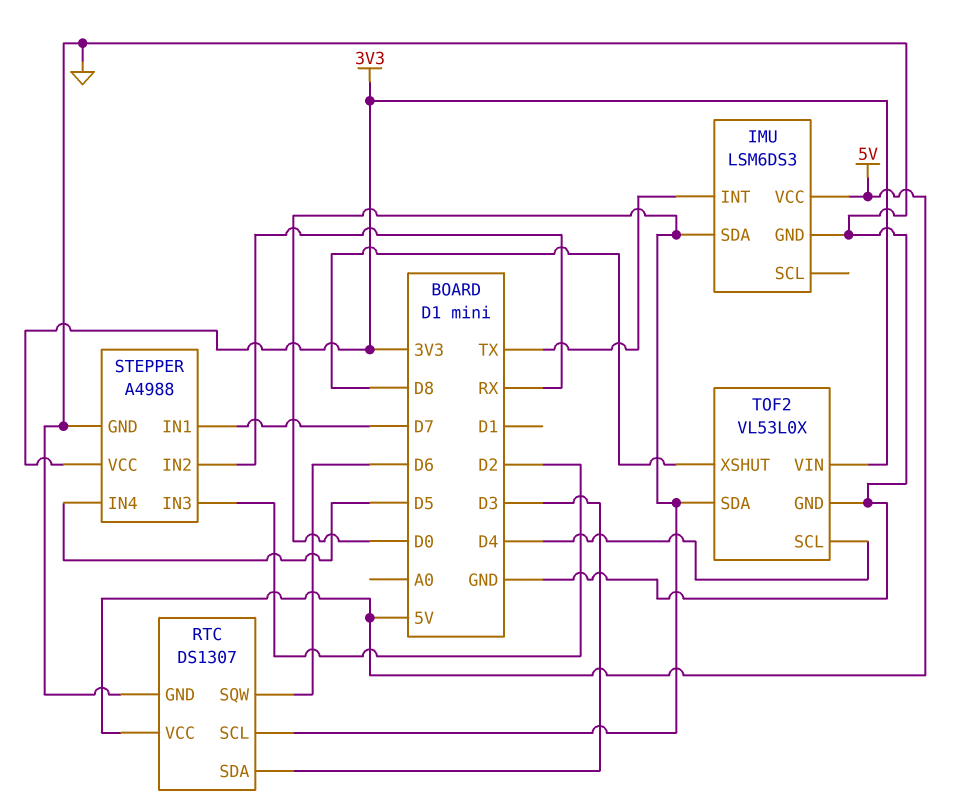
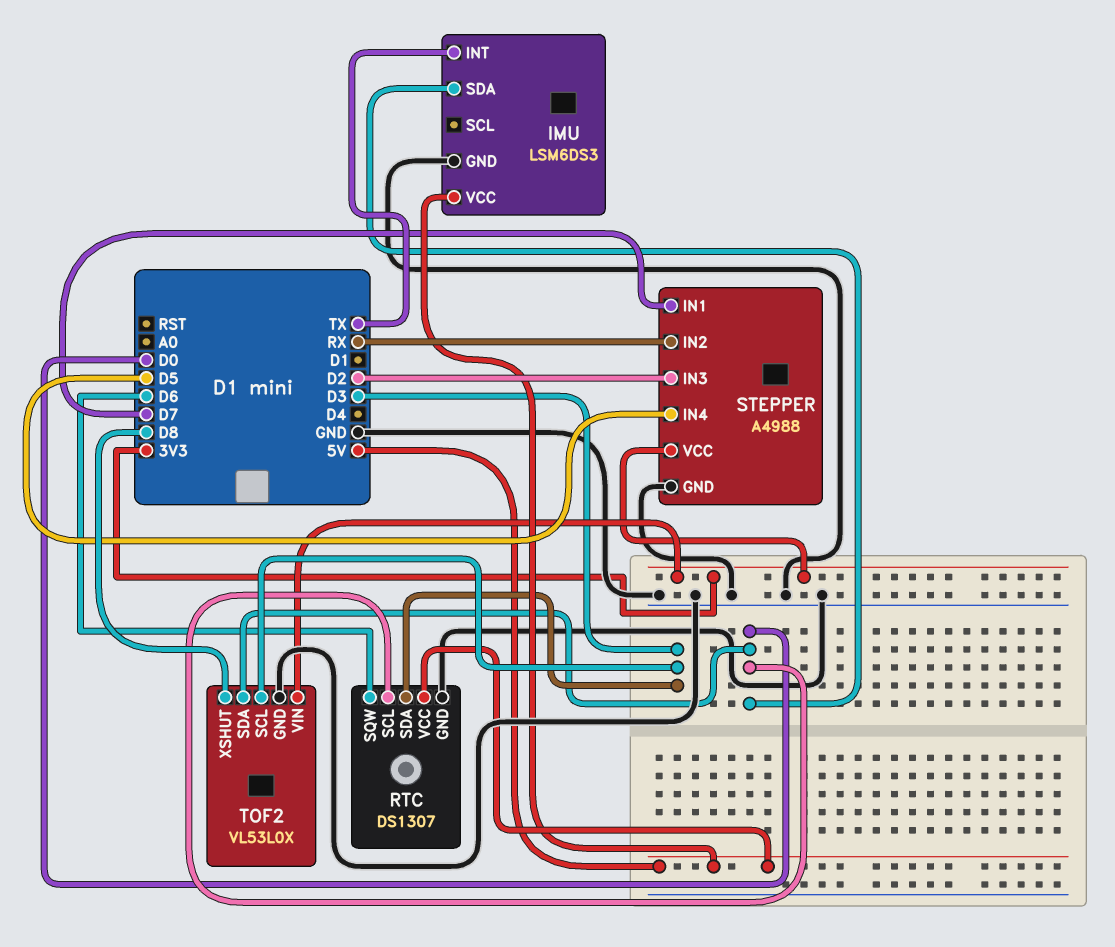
TOF2 pin SCL: D4 -> D3

